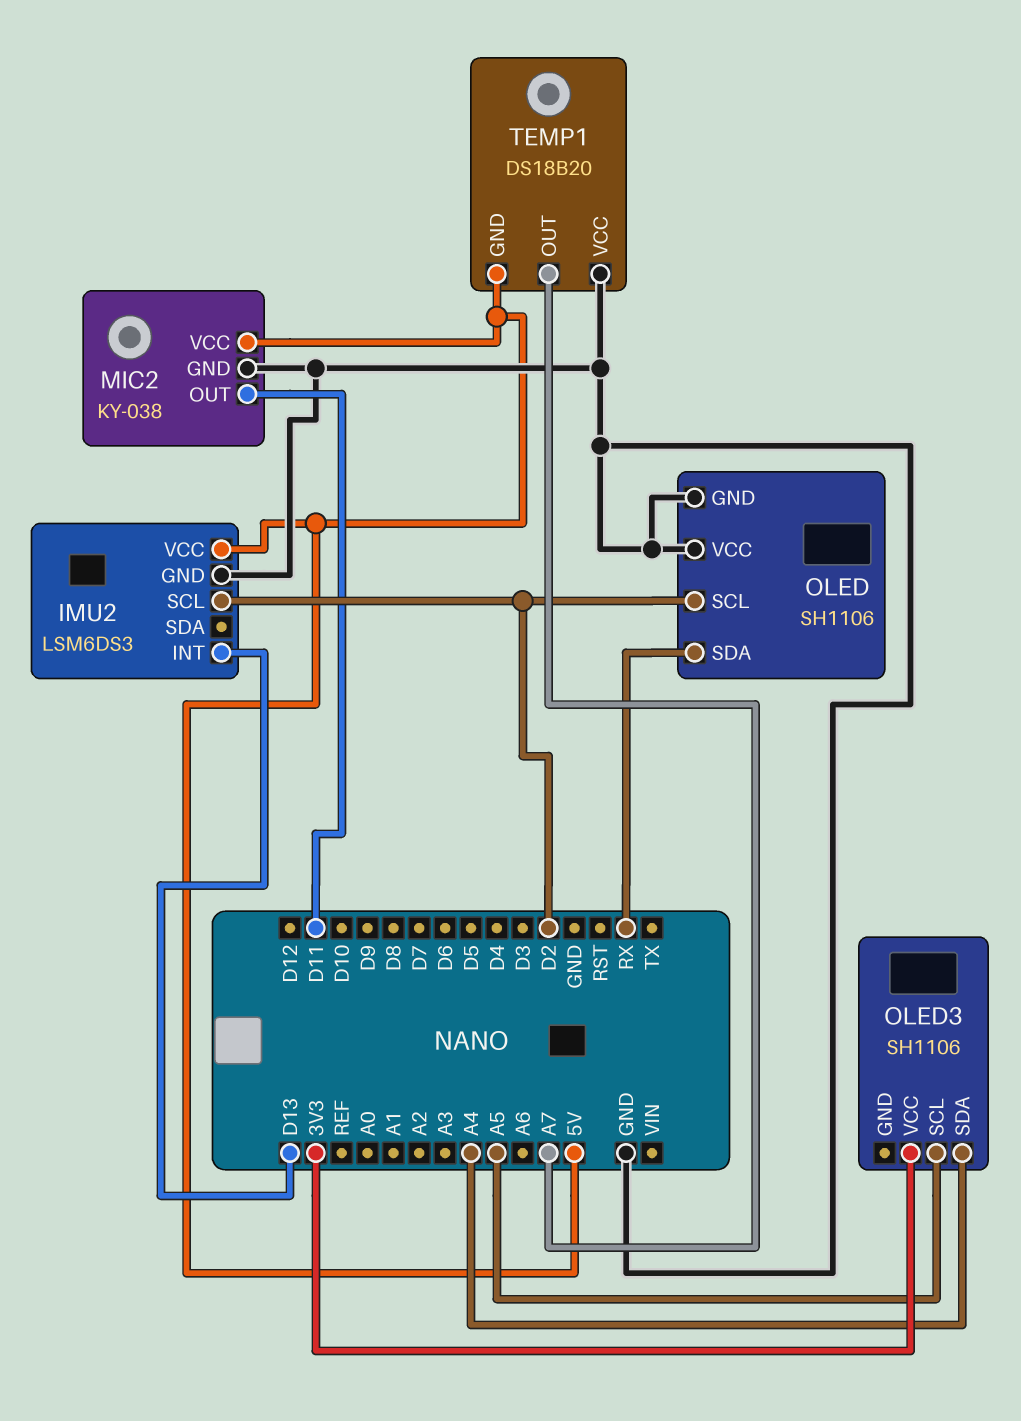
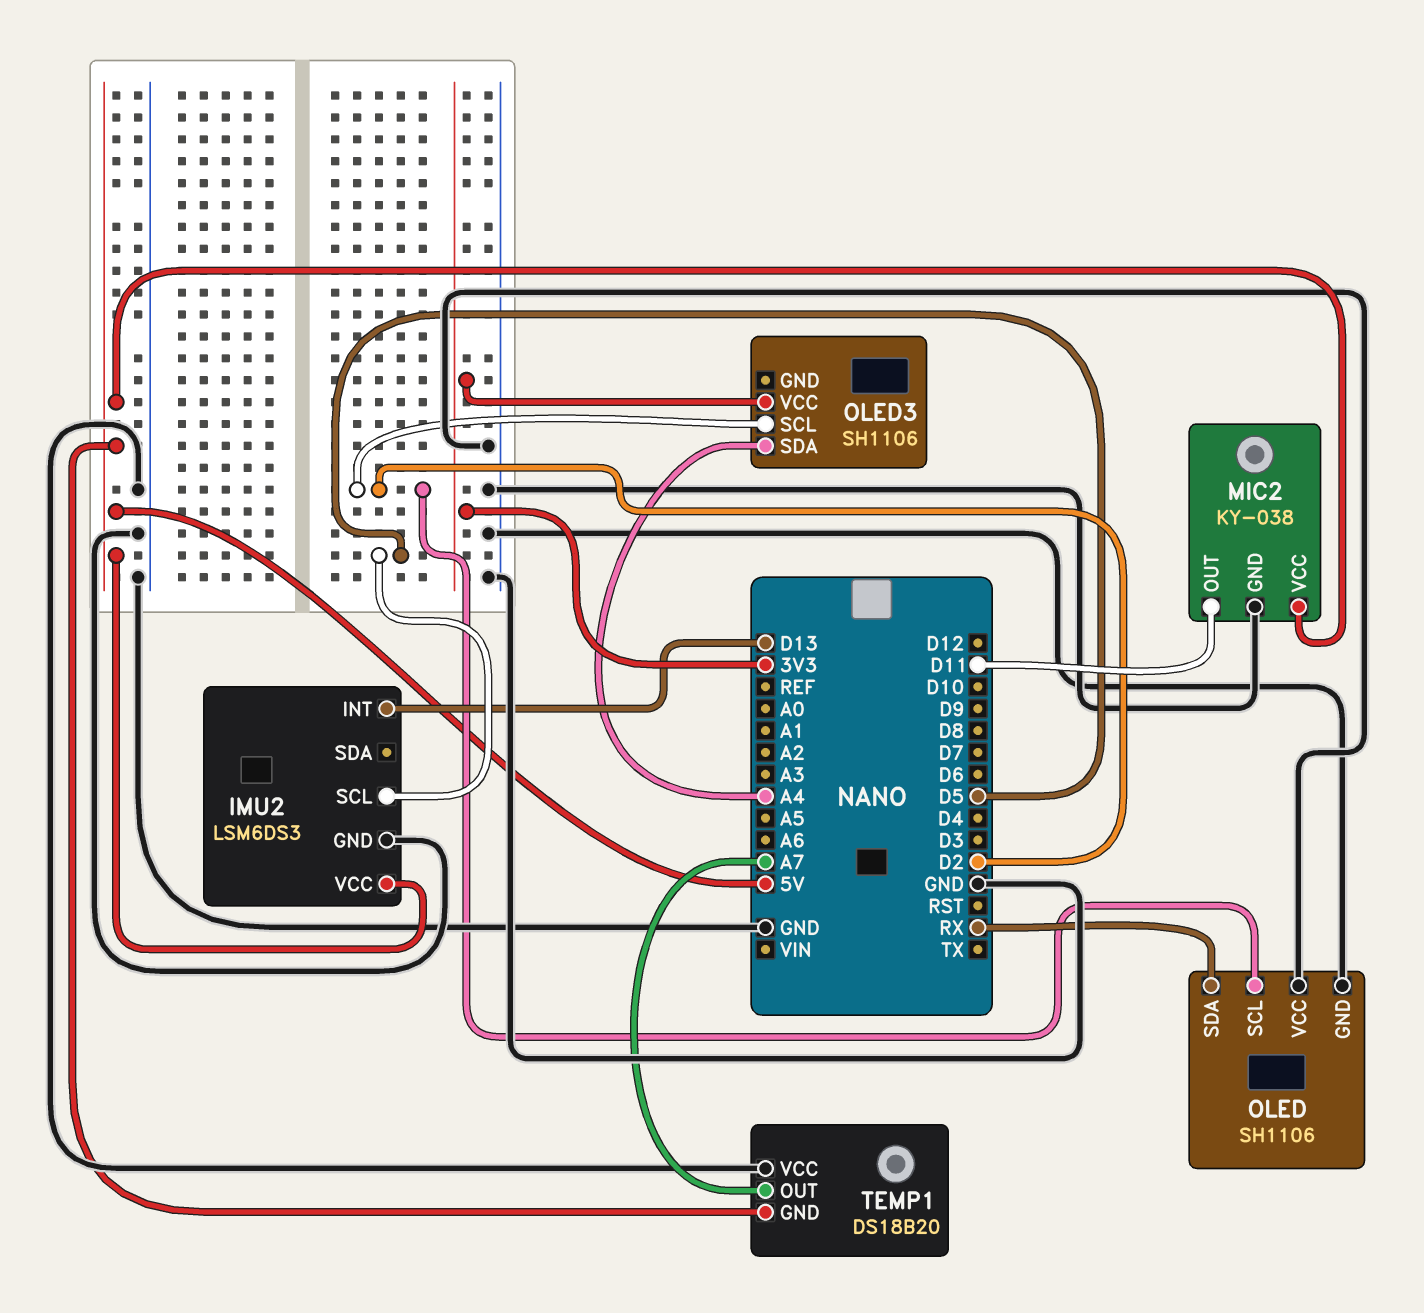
IMU2 pin SCL: D2 -> D5
OLED3 pin SCL: A5 -> D2

